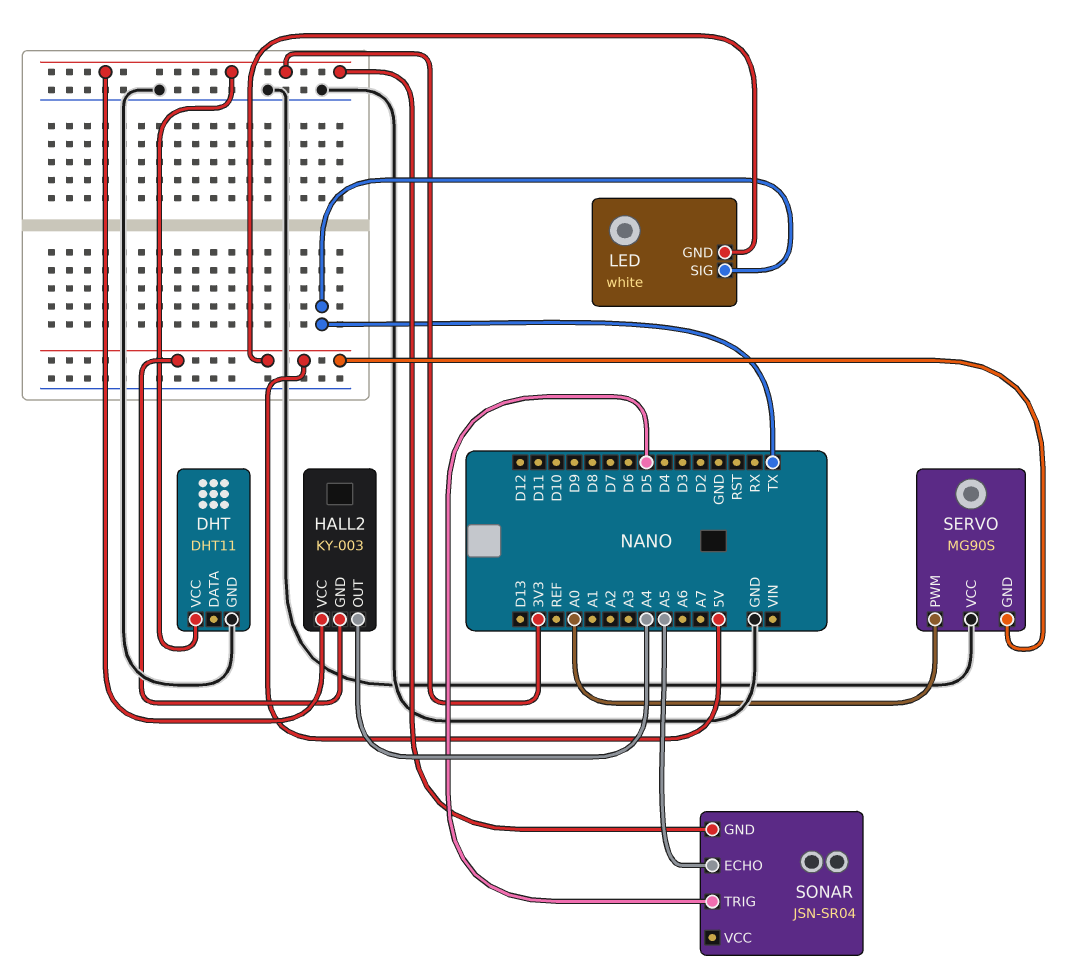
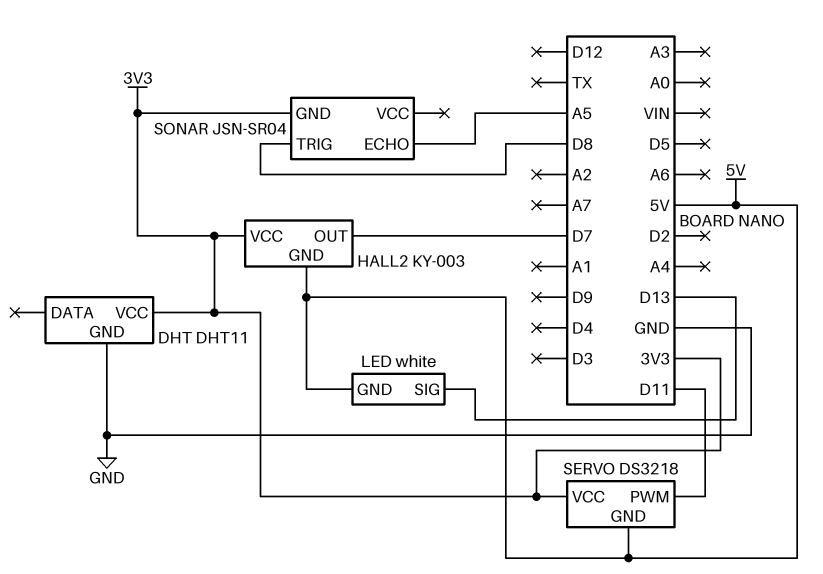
HALL2 pin OUT: A4 -> D7
LED pin SIG: TX -> D13
SERVO: MG90S -> DS3218
SERVO pin PWM: A0 -> D11
SERVO pin VCC: GND -> 3V3
SONAR pin TRIG: D5 -> D8

